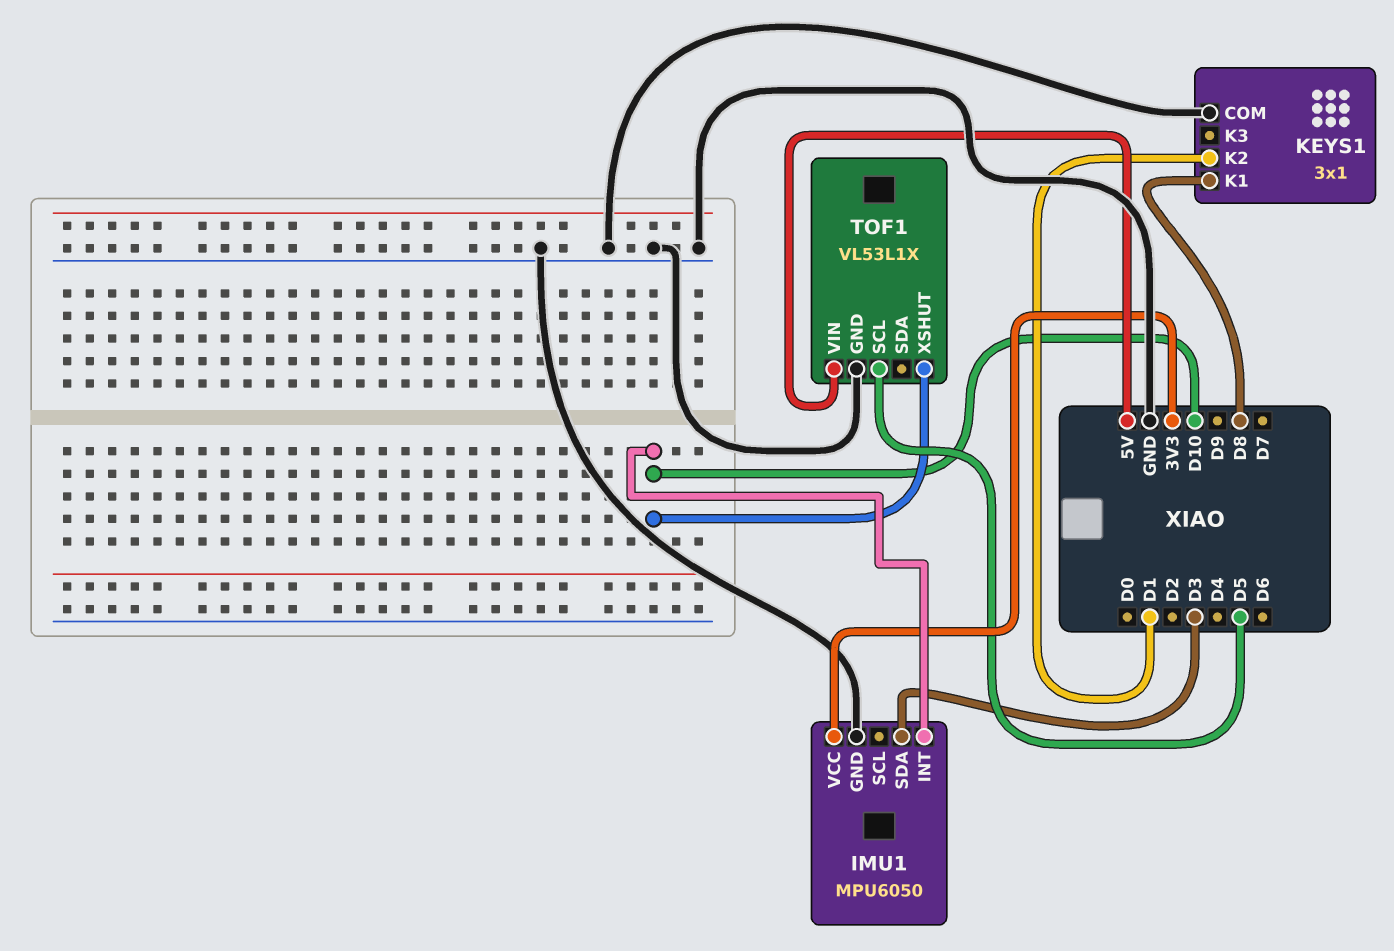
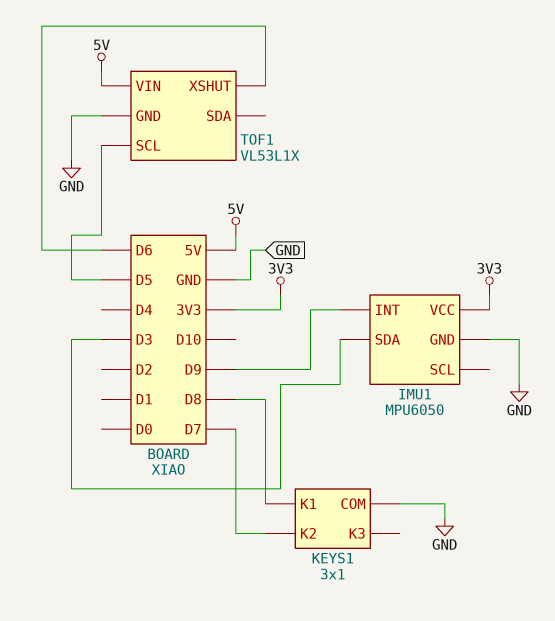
IMU1 pin INT: D10 -> D9
KEYS1 pin K2: D1 -> D7
TOF1 pin XSHUT: D10 -> D6

